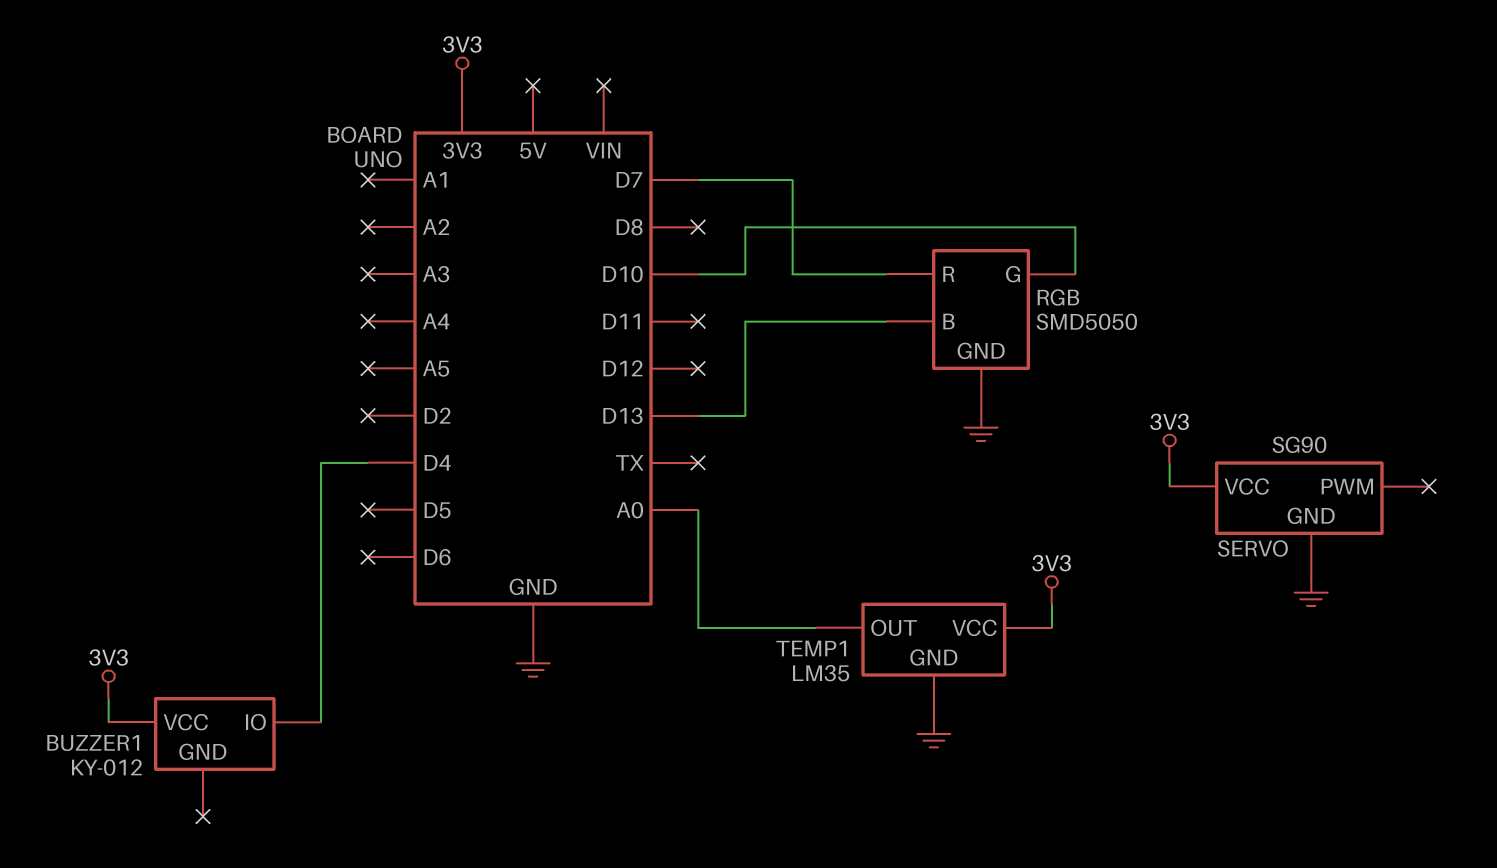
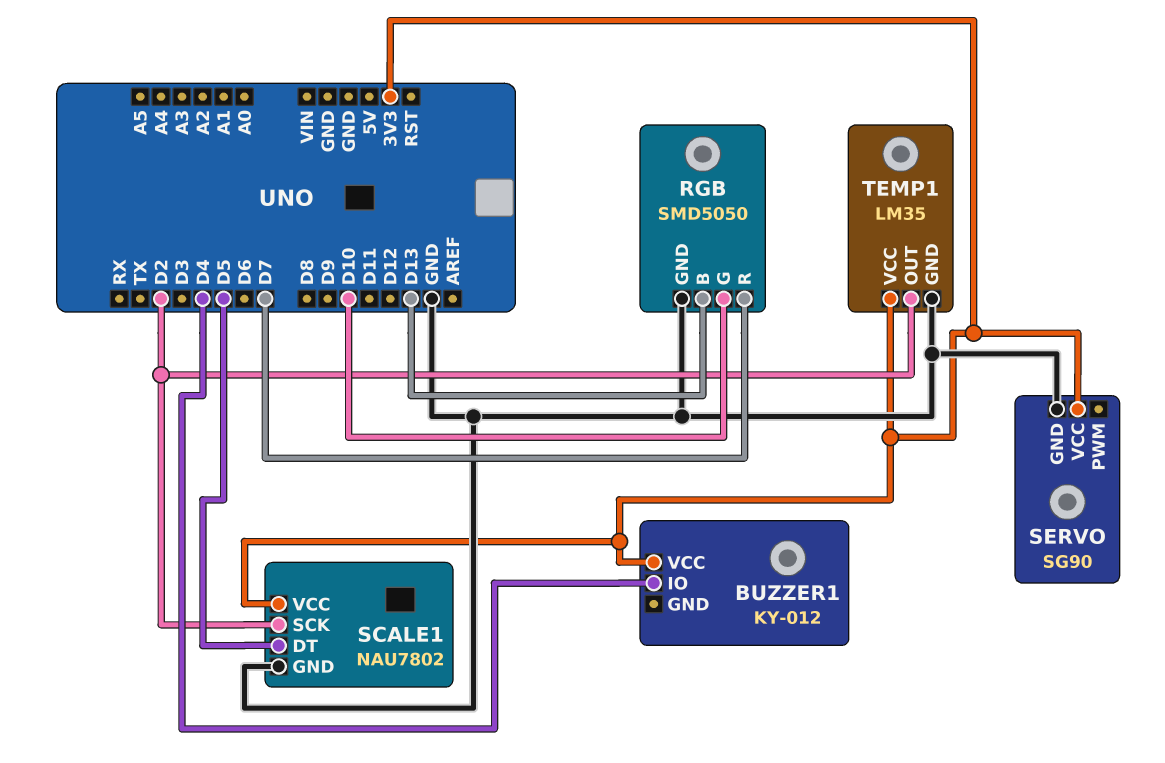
SCALE1: none -> NAU7802
SCALE1 pin DT: none -> D5
SCALE1 pin GND: none -> GND
SCALE1 pin SCK: none -> D2
SCALE1 pin VCC: none -> 3V3
TEMP1 pin OUT: A0 -> D2

